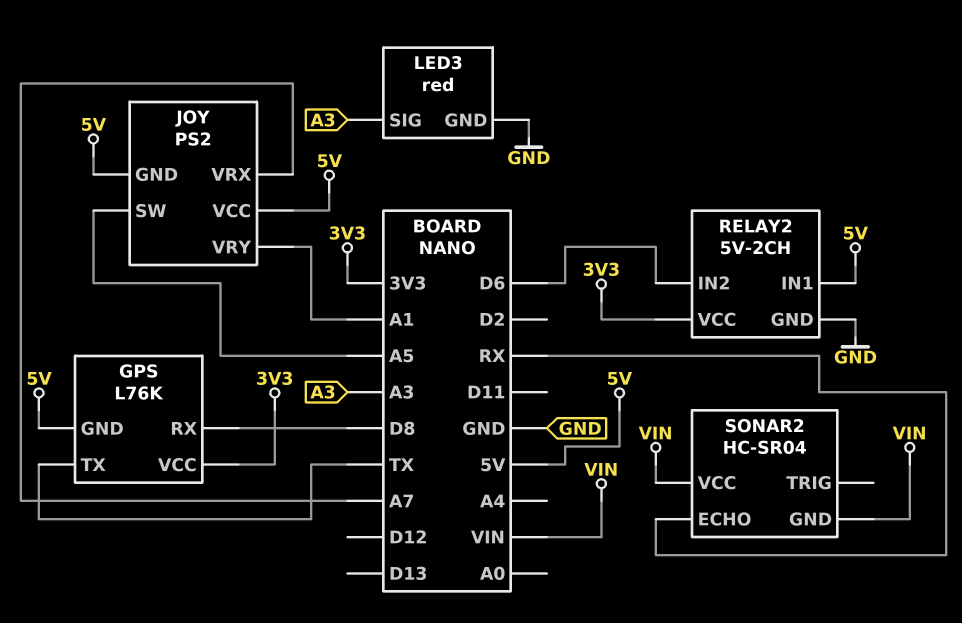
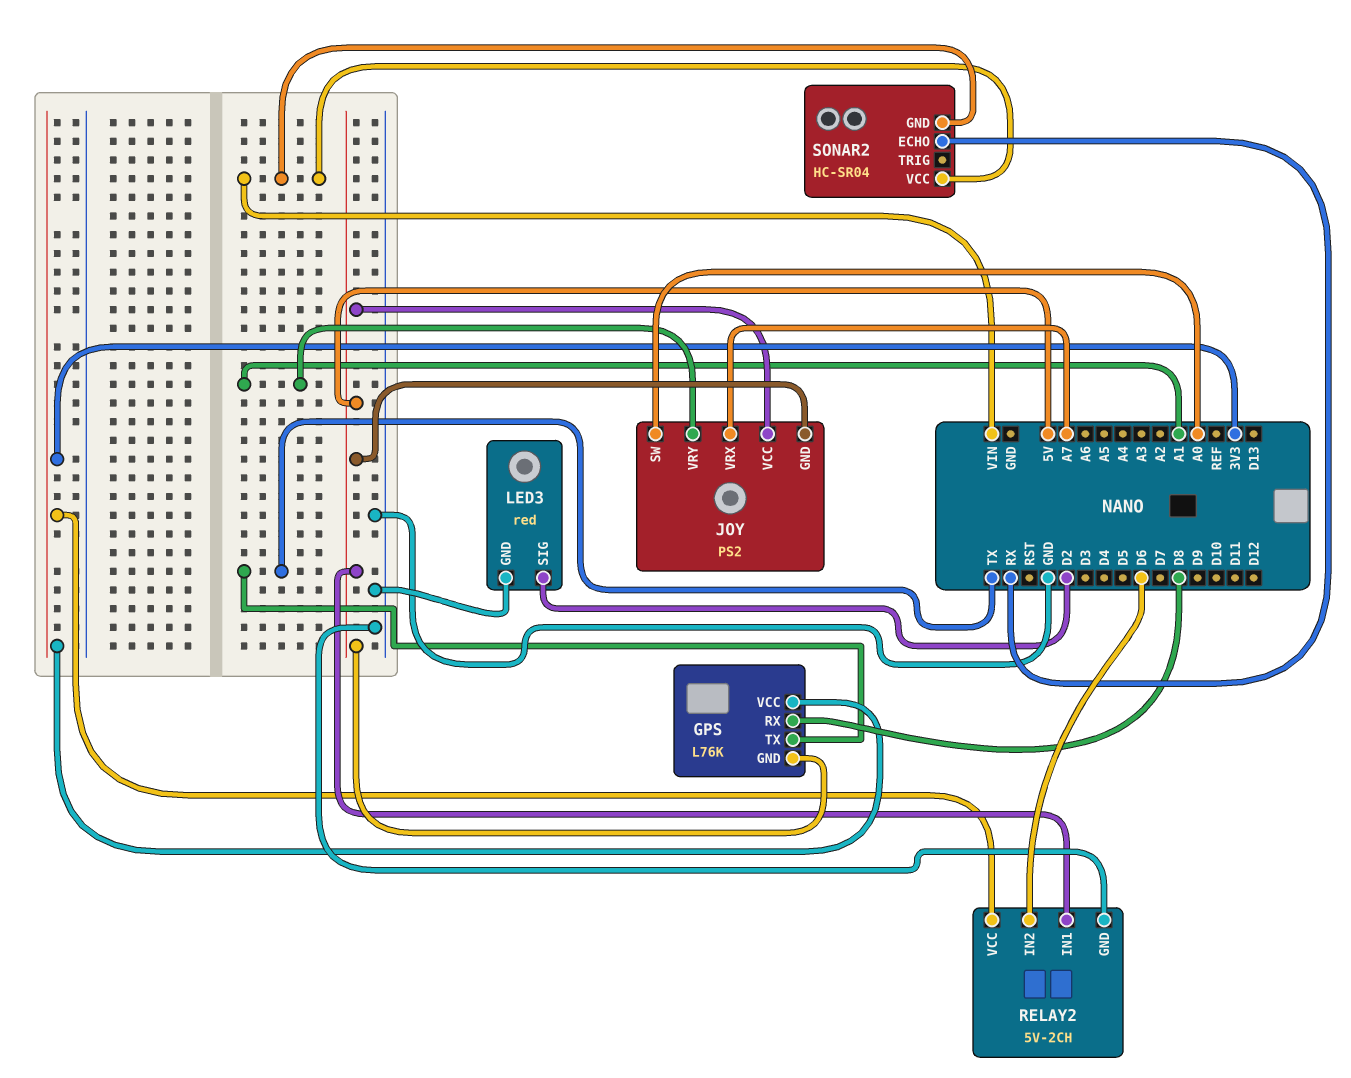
JOY pin SW: A5 -> A0
LED3 pin SIG: A3 -> D2

